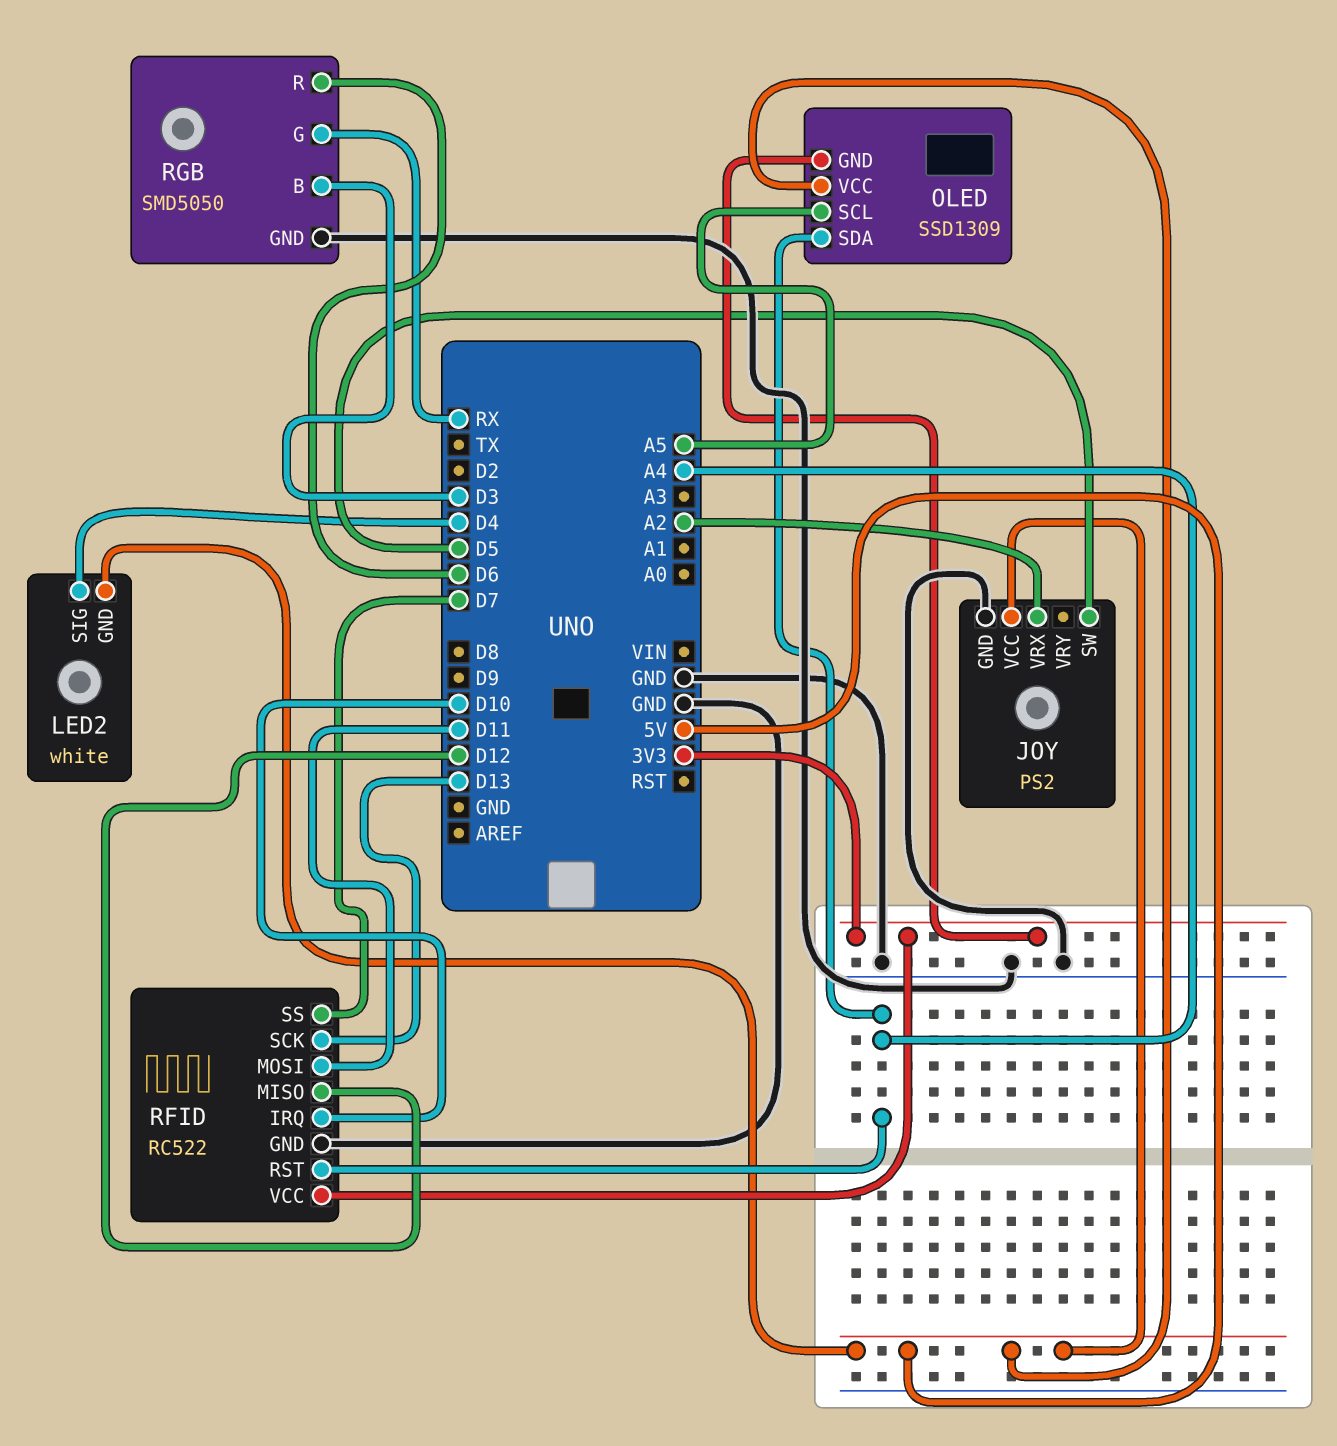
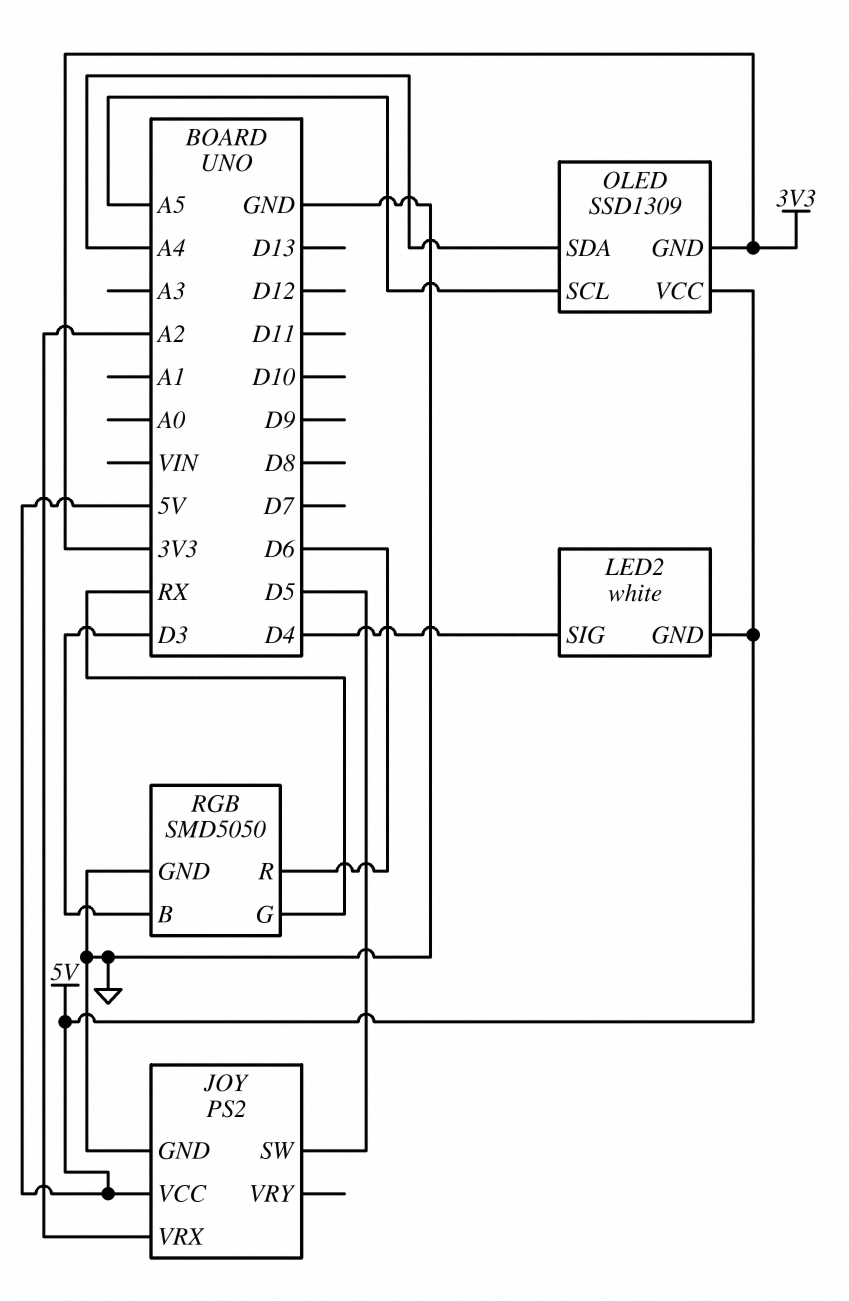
RFID: RC522 -> none
RFID pin GND: GND -> none
RFID pin IRQ: D10 -> none
RFID pin MISO: D12 -> none
RFID pin MOSI: D11 -> none
RFID pin RST: A4 -> none
RFID pin SCK: D13 -> none
RFID pin SS: D7 -> none
RFID pin VCC: 3V3 -> none

